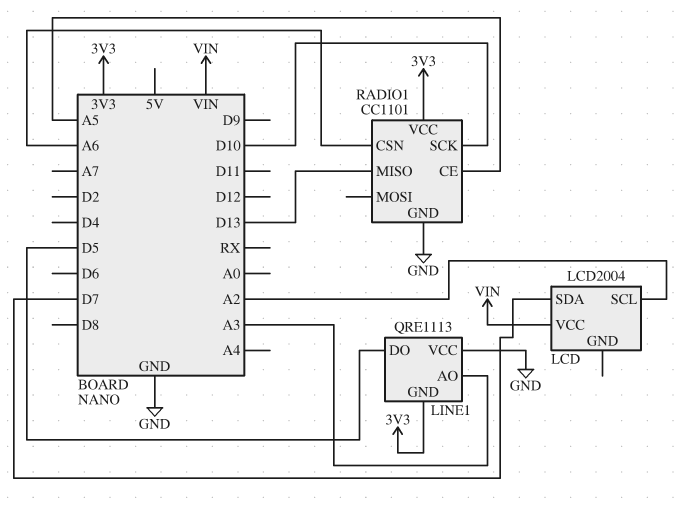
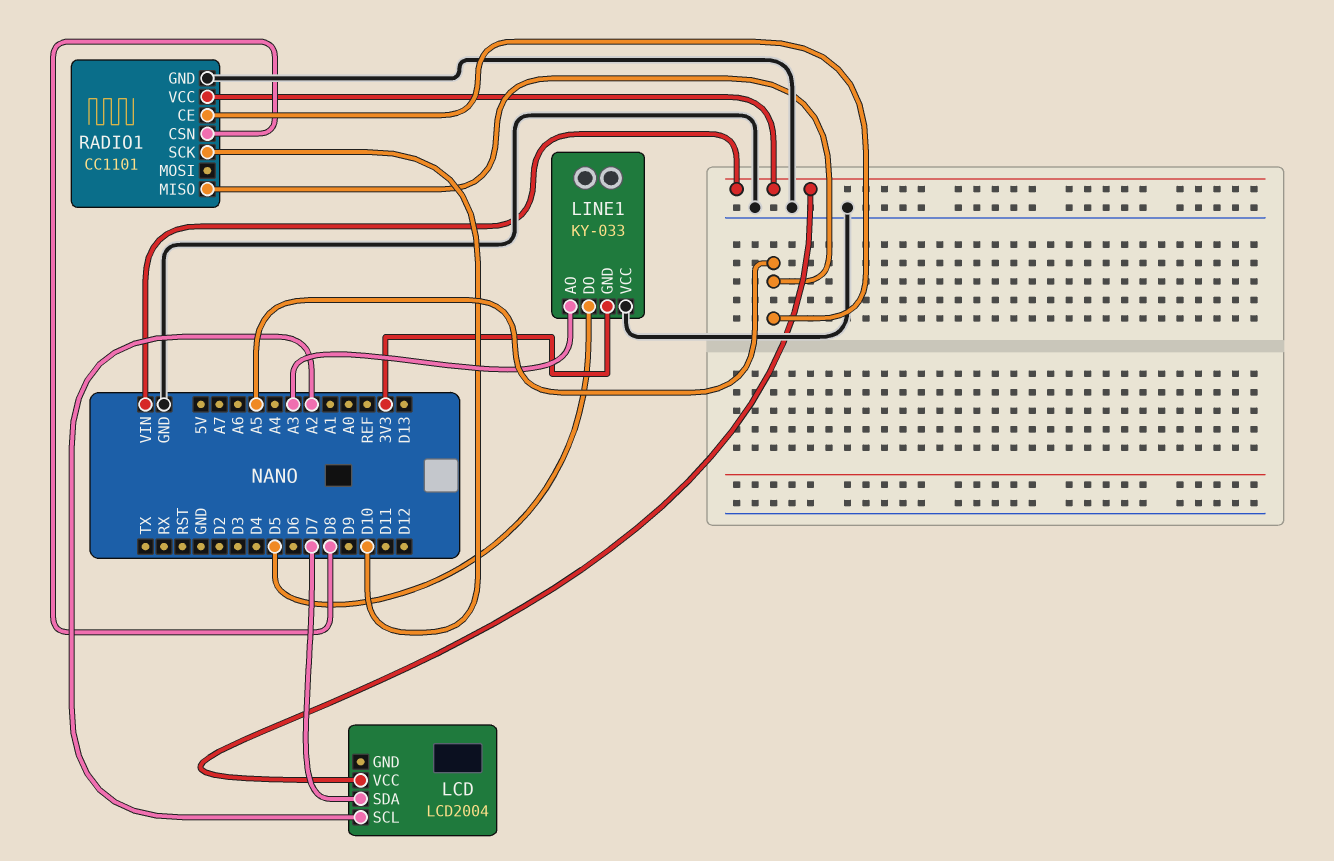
LINE1: QRE1113 -> KY-033
RADIO1 pin CSN: A6 -> D8
RADIO1 pin MISO: D13 -> A5
RADIO1 pin VCC: 3V3 -> VIN

